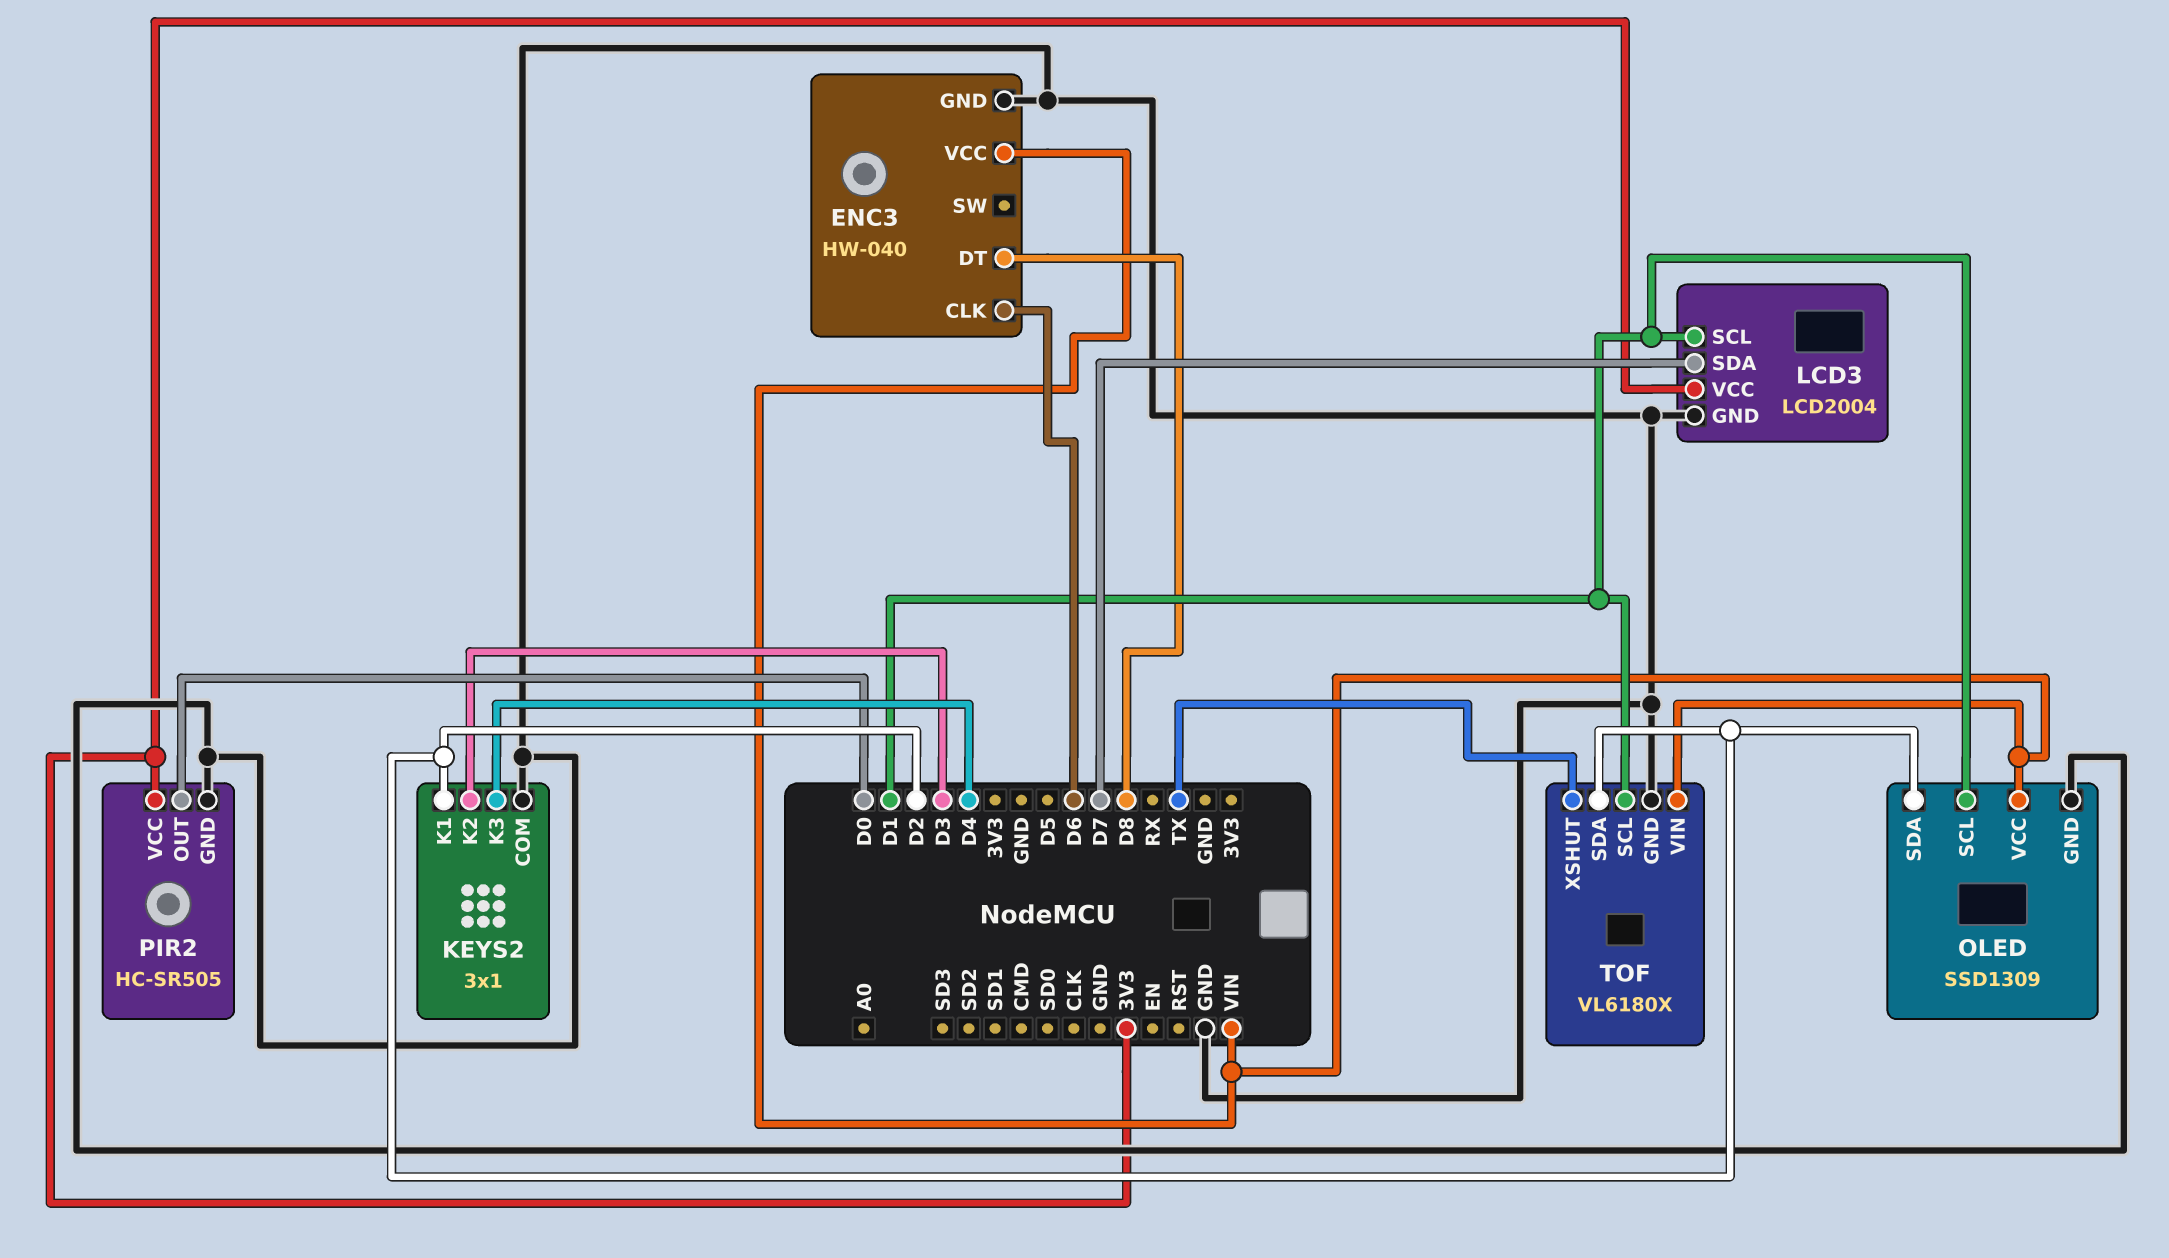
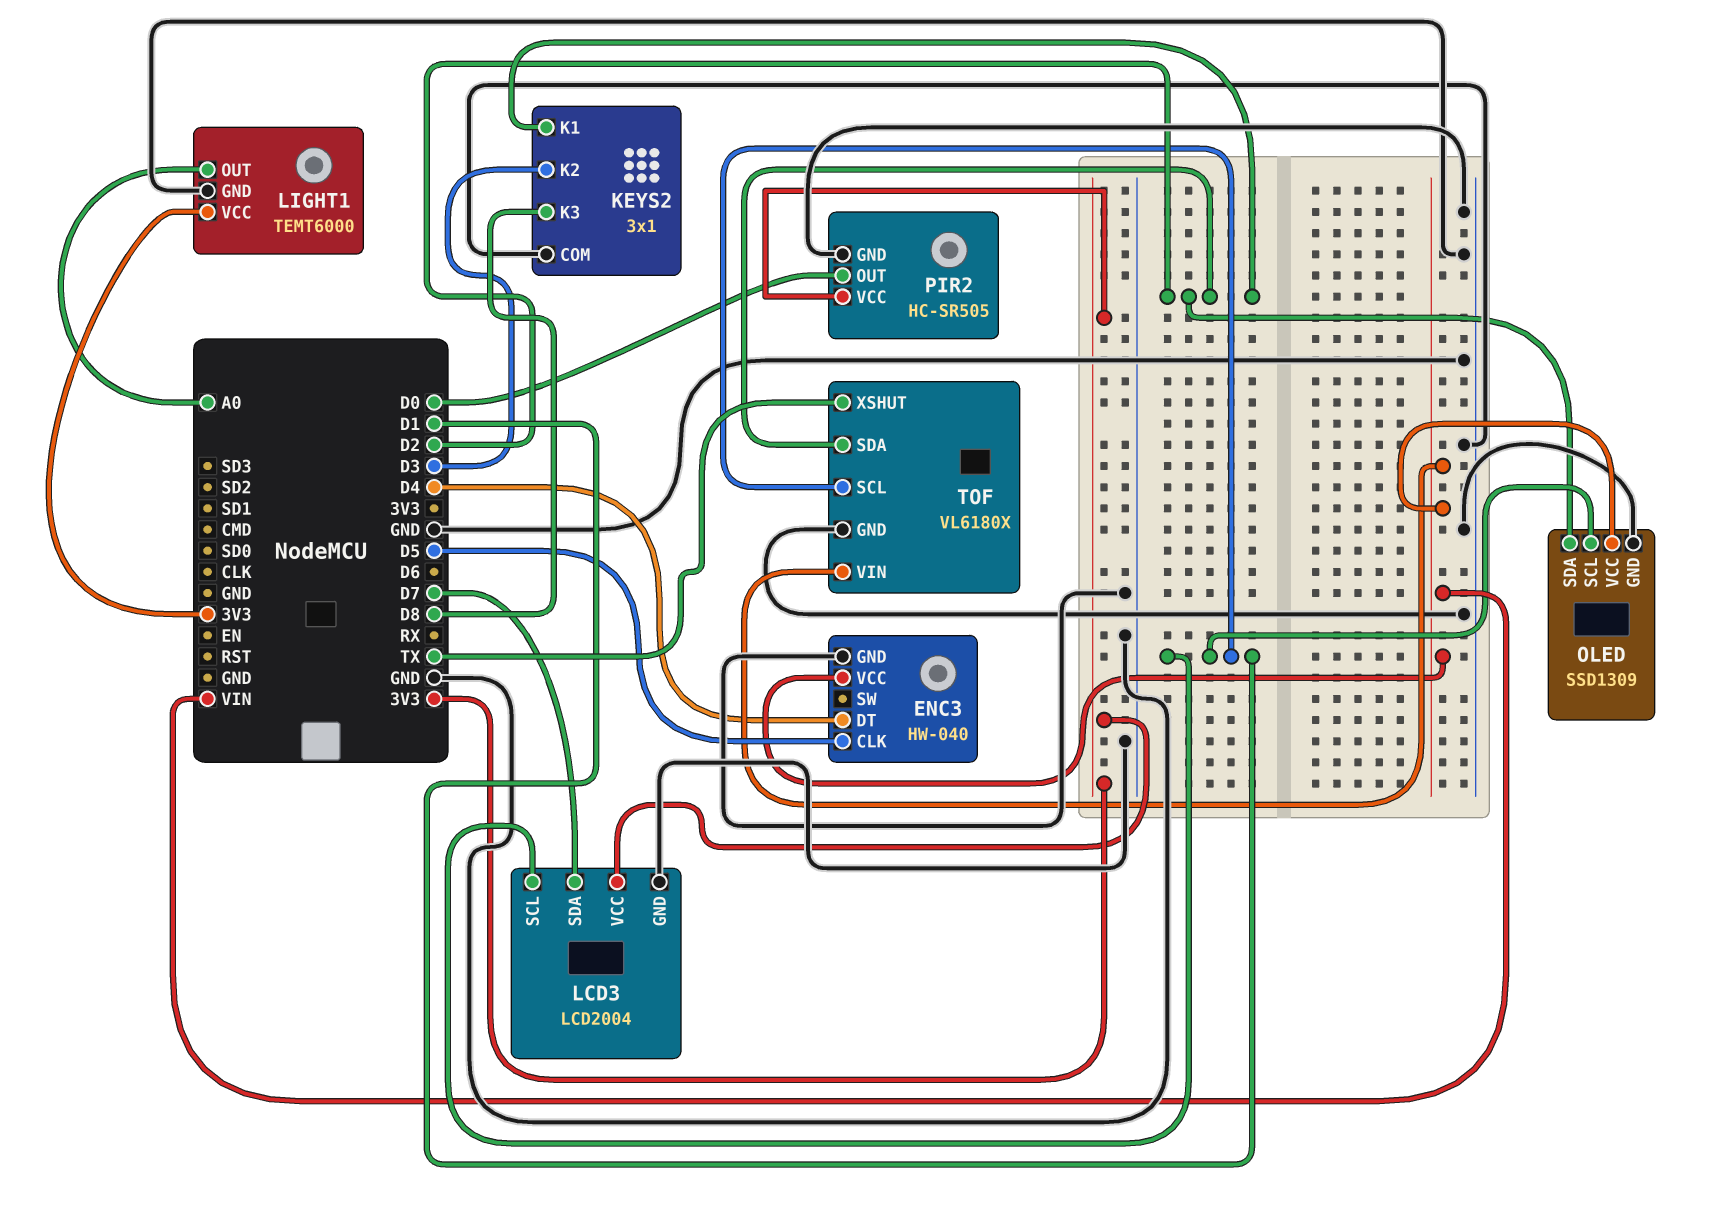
ENC3 pin CLK: D6 -> D5
ENC3 pin DT: D8 -> D4
KEYS2 pin K3: D4 -> D8
LIGHT1: none -> TEMT6000
LIGHT1 pin GND: none -> GND
LIGHT1 pin OUT: none -> A0
LIGHT1 pin VCC: none -> 3V3

